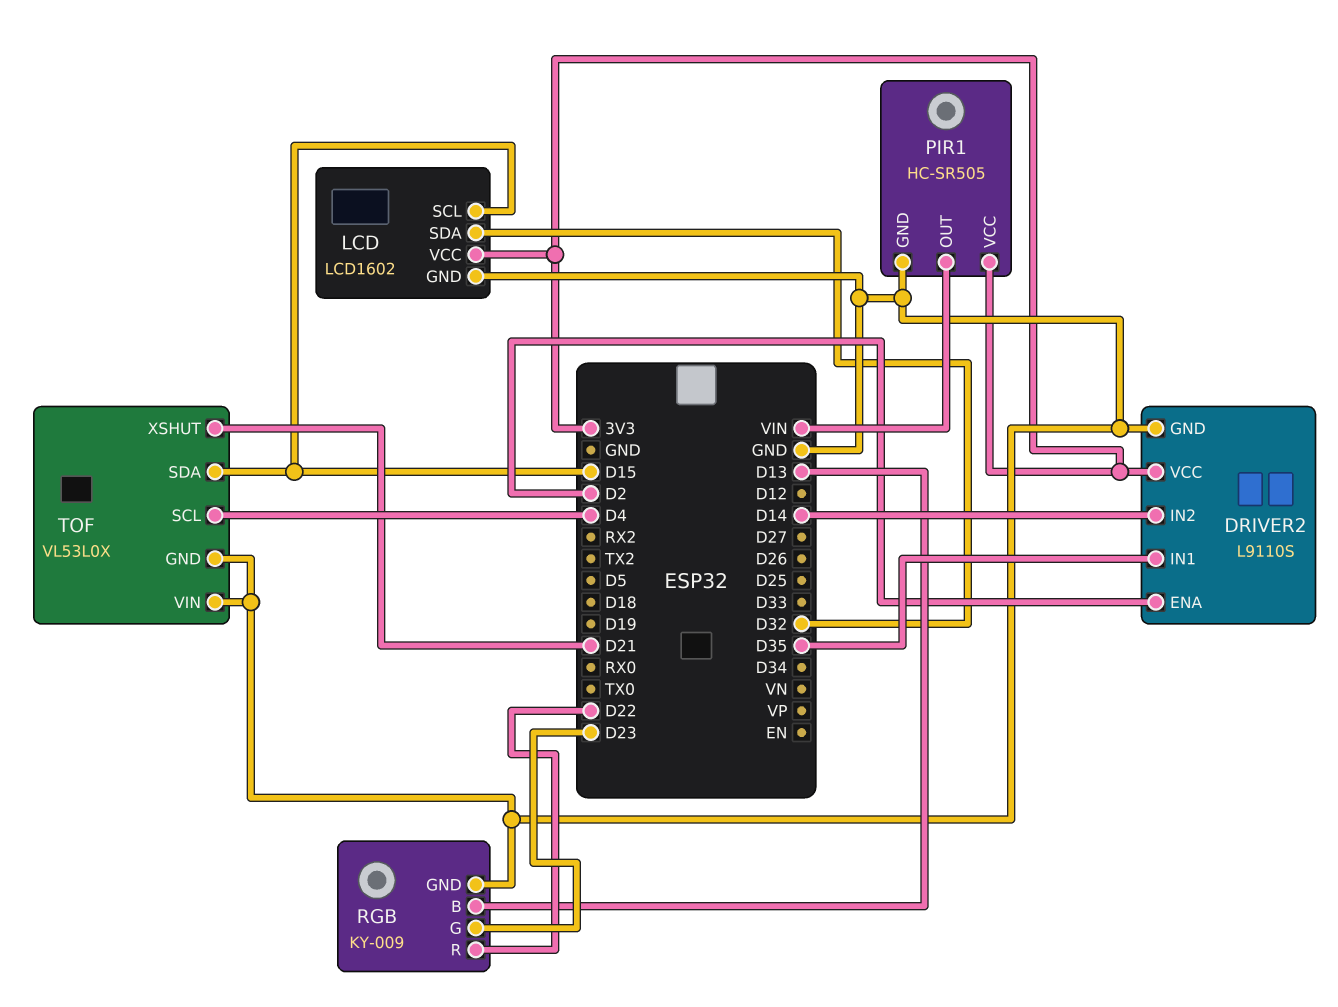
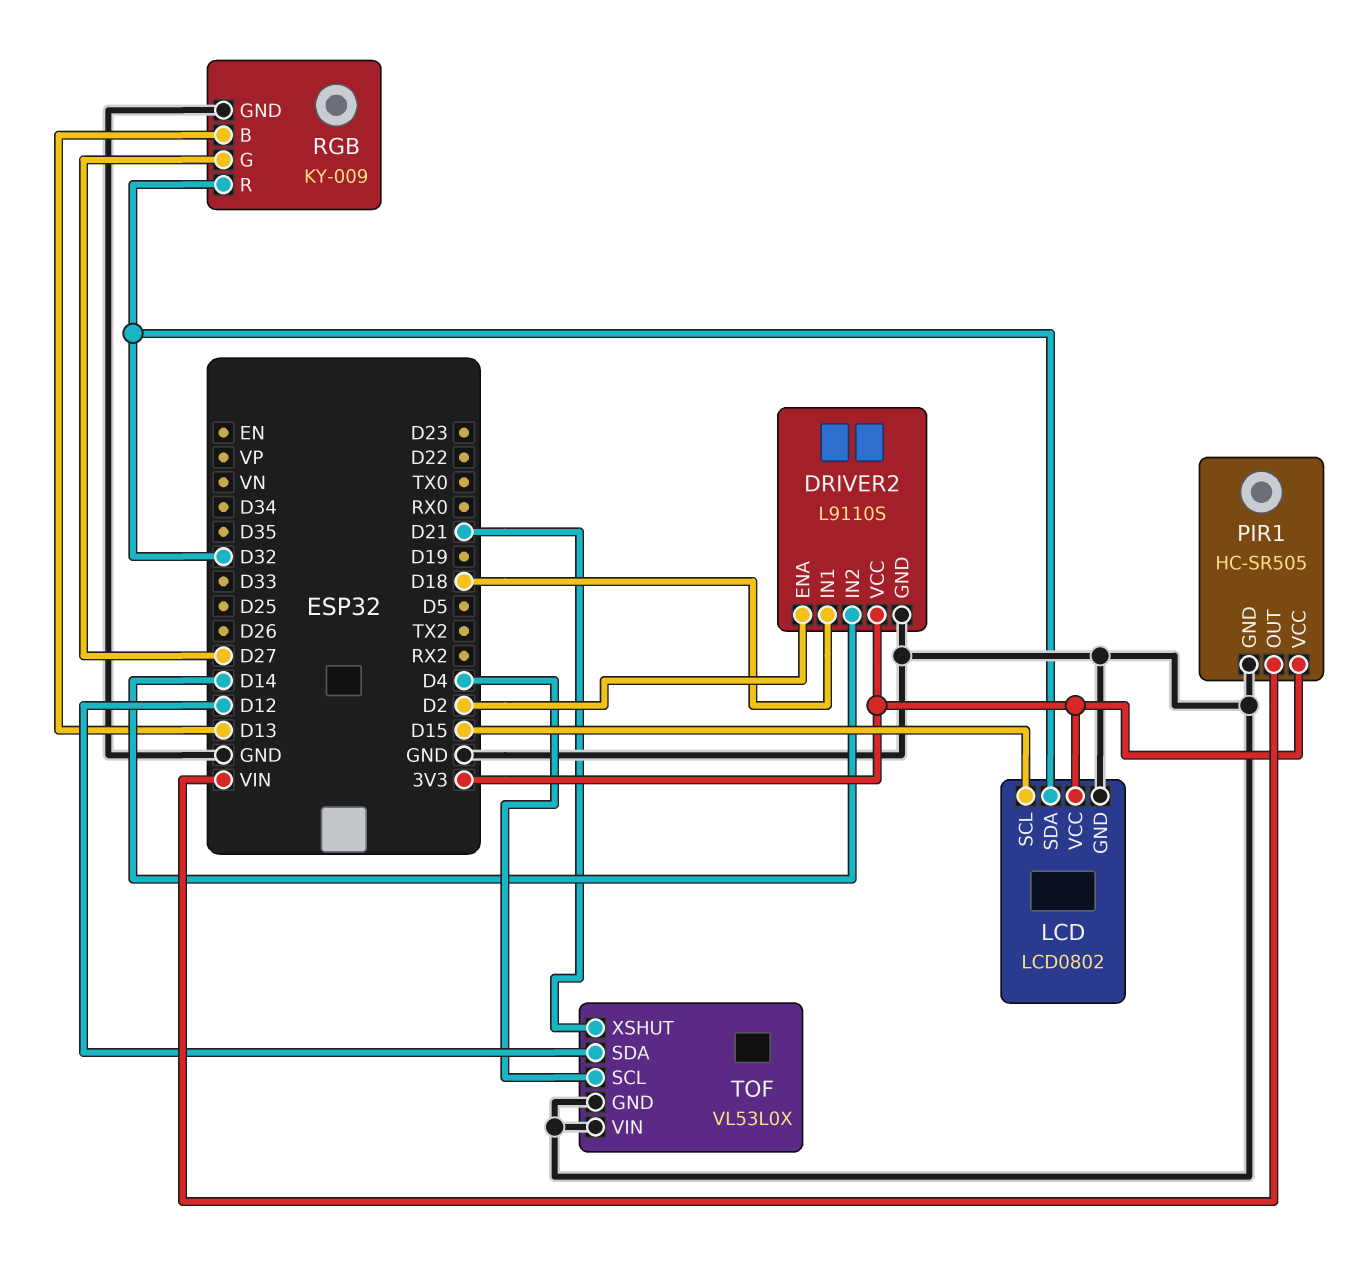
DRIVER2 pin IN1: D35 -> D18
LCD: LCD1602 -> LCD0802
RGB pin G: D23 -> D27
RGB pin R: D22 -> D32
TOF pin SDA: D15 -> D12

